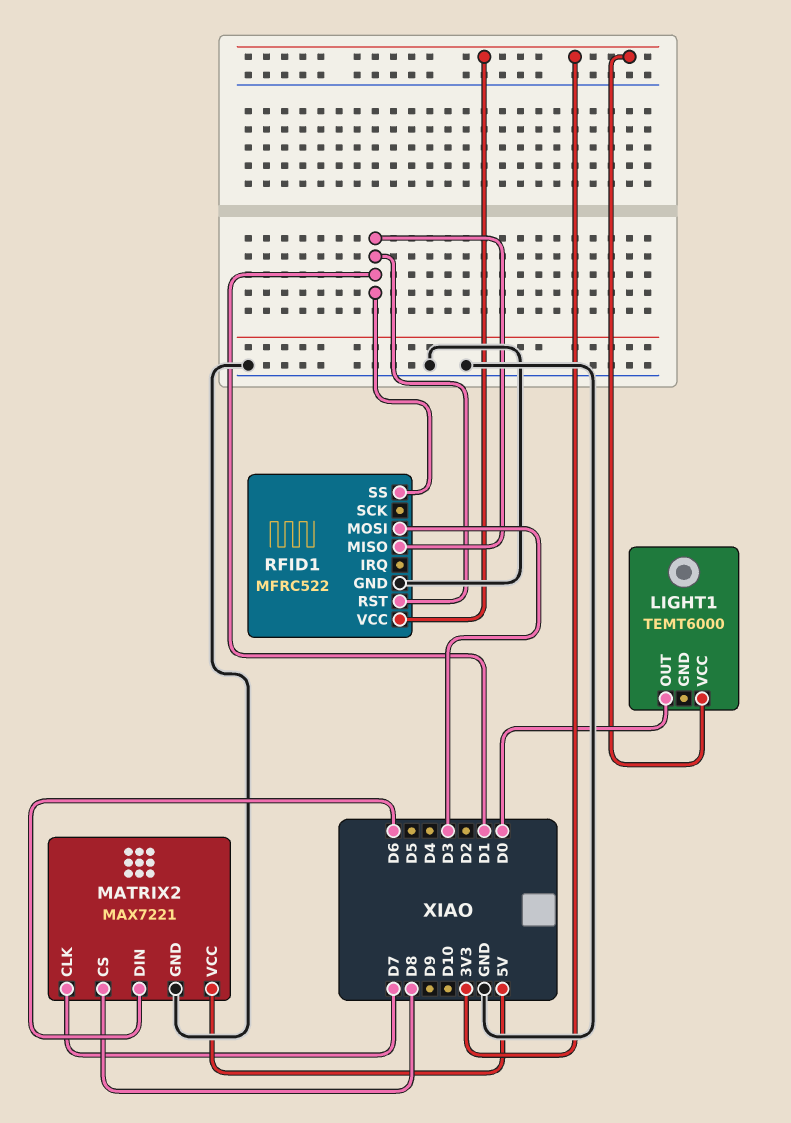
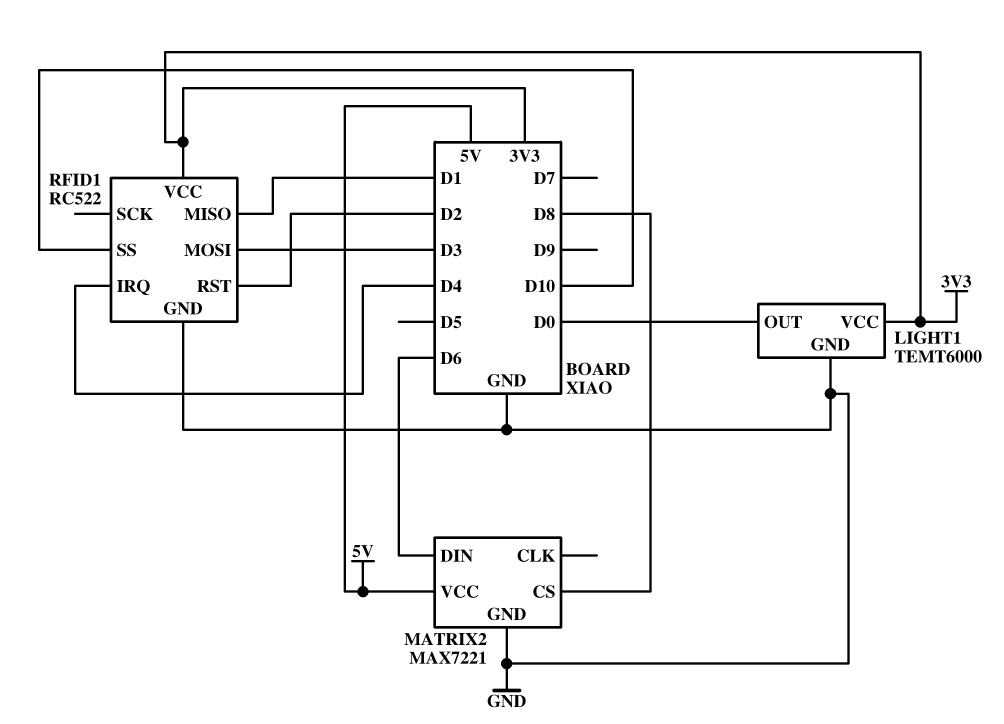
LIGHT1 pin GND: none -> GND
MATRIX2 pin CLK: D7 -> none
RFID1: MFRC522 -> RC522
RFID1 pin IRQ: none -> D4
RFID1 pin RST: D1 -> D2
RFID1 pin SS: D1 -> D10

